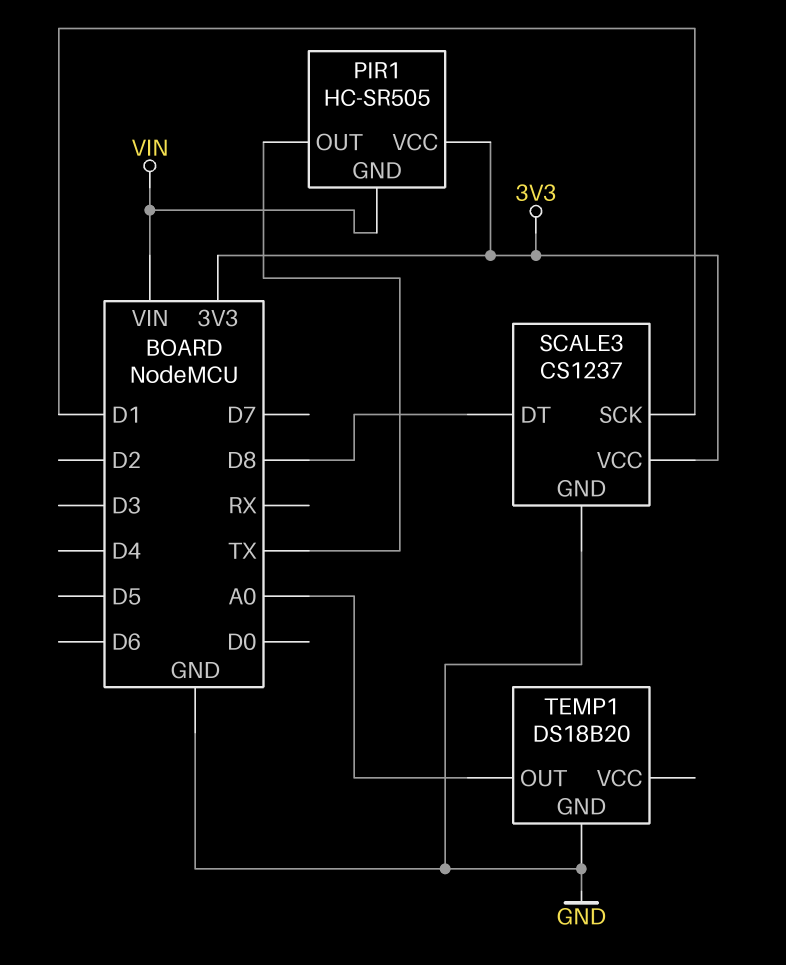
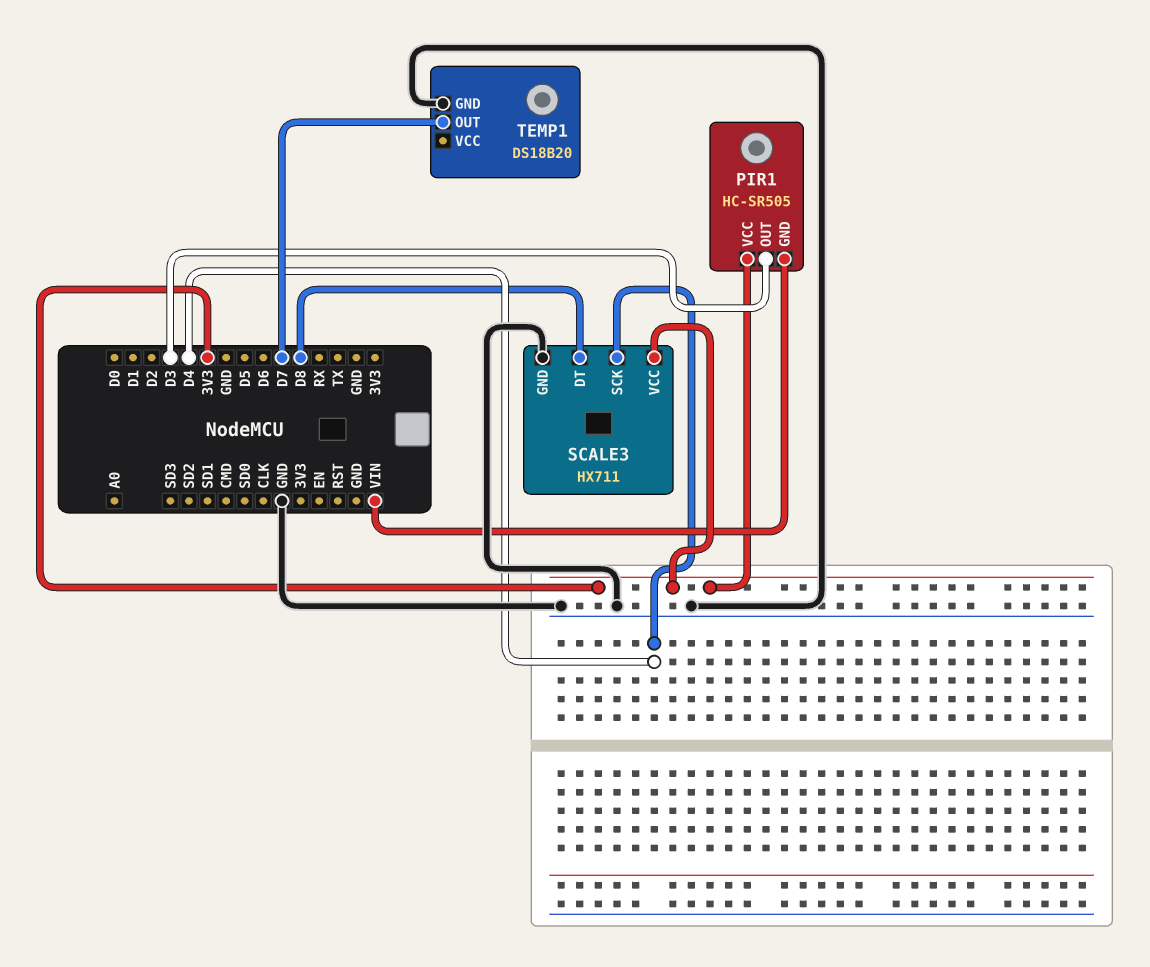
PIR1 pin OUT: TX -> D3
SCALE3: CS1237 -> HX711
SCALE3 pin SCK: D1 -> D4
TEMP1 pin OUT: A0 -> D7

